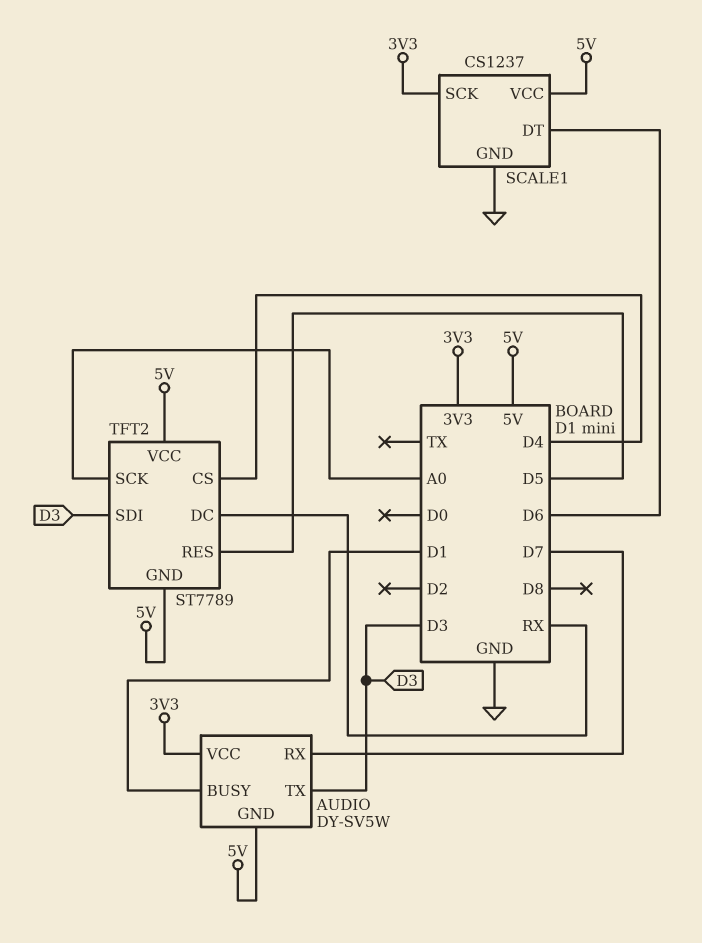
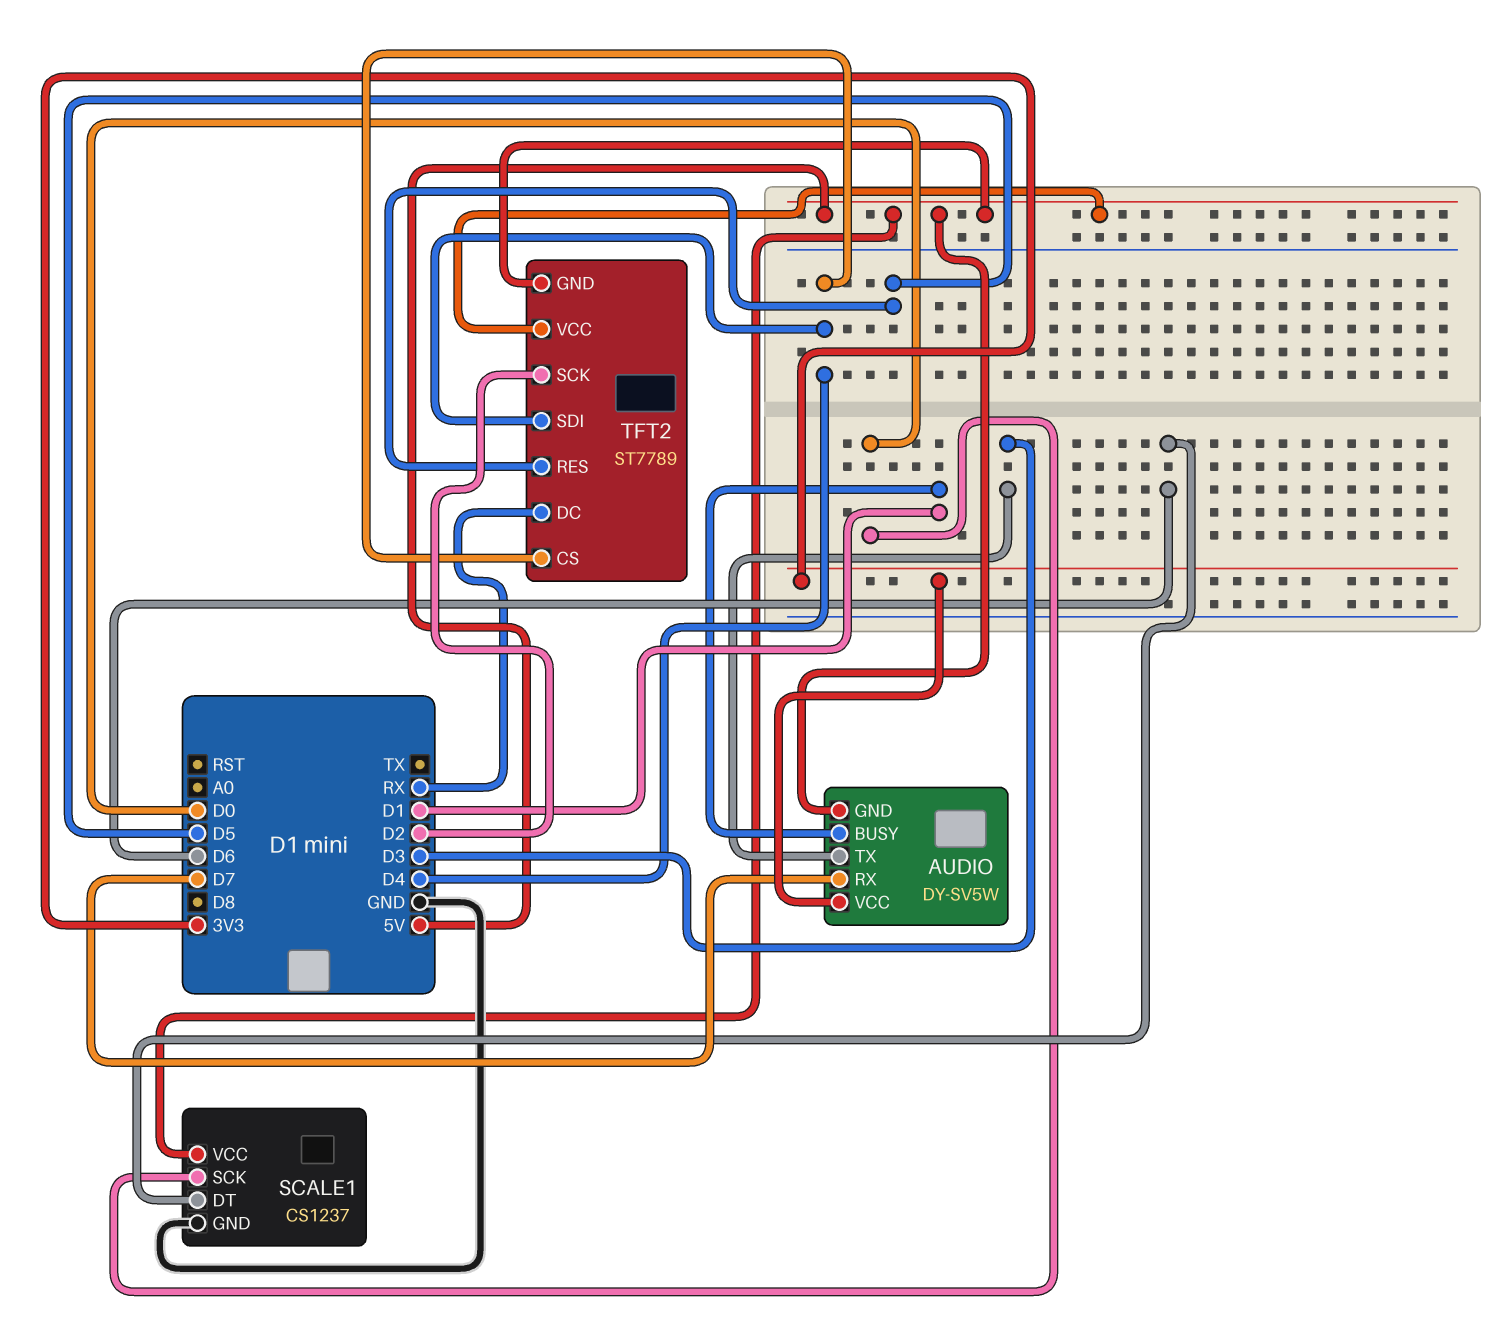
SCALE1 pin SCK: 3V3 -> D0
TFT2 pin SCK: A0 -> D2
TFT2 pin SDI: D3 -> D4

